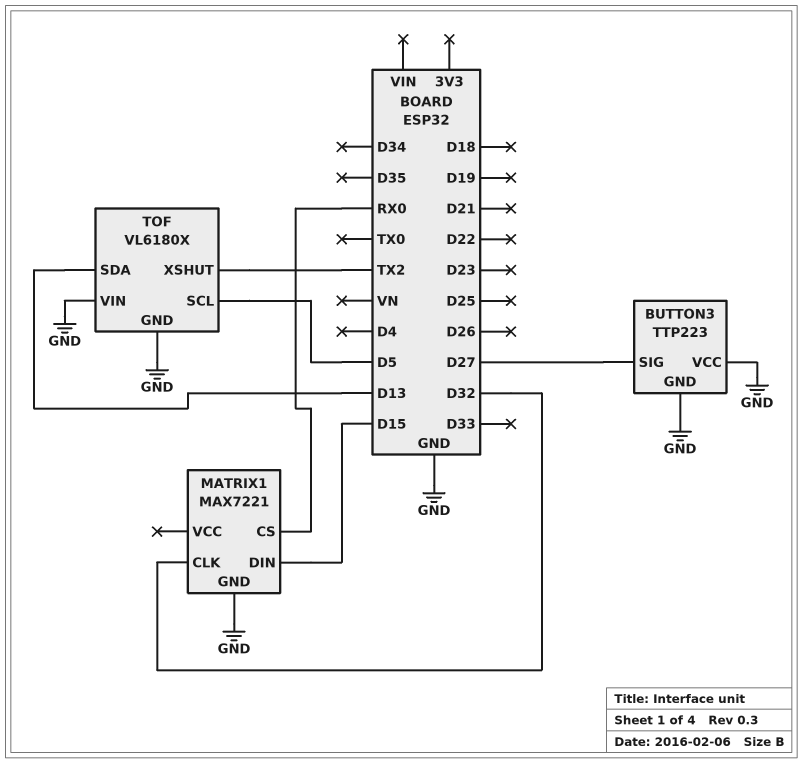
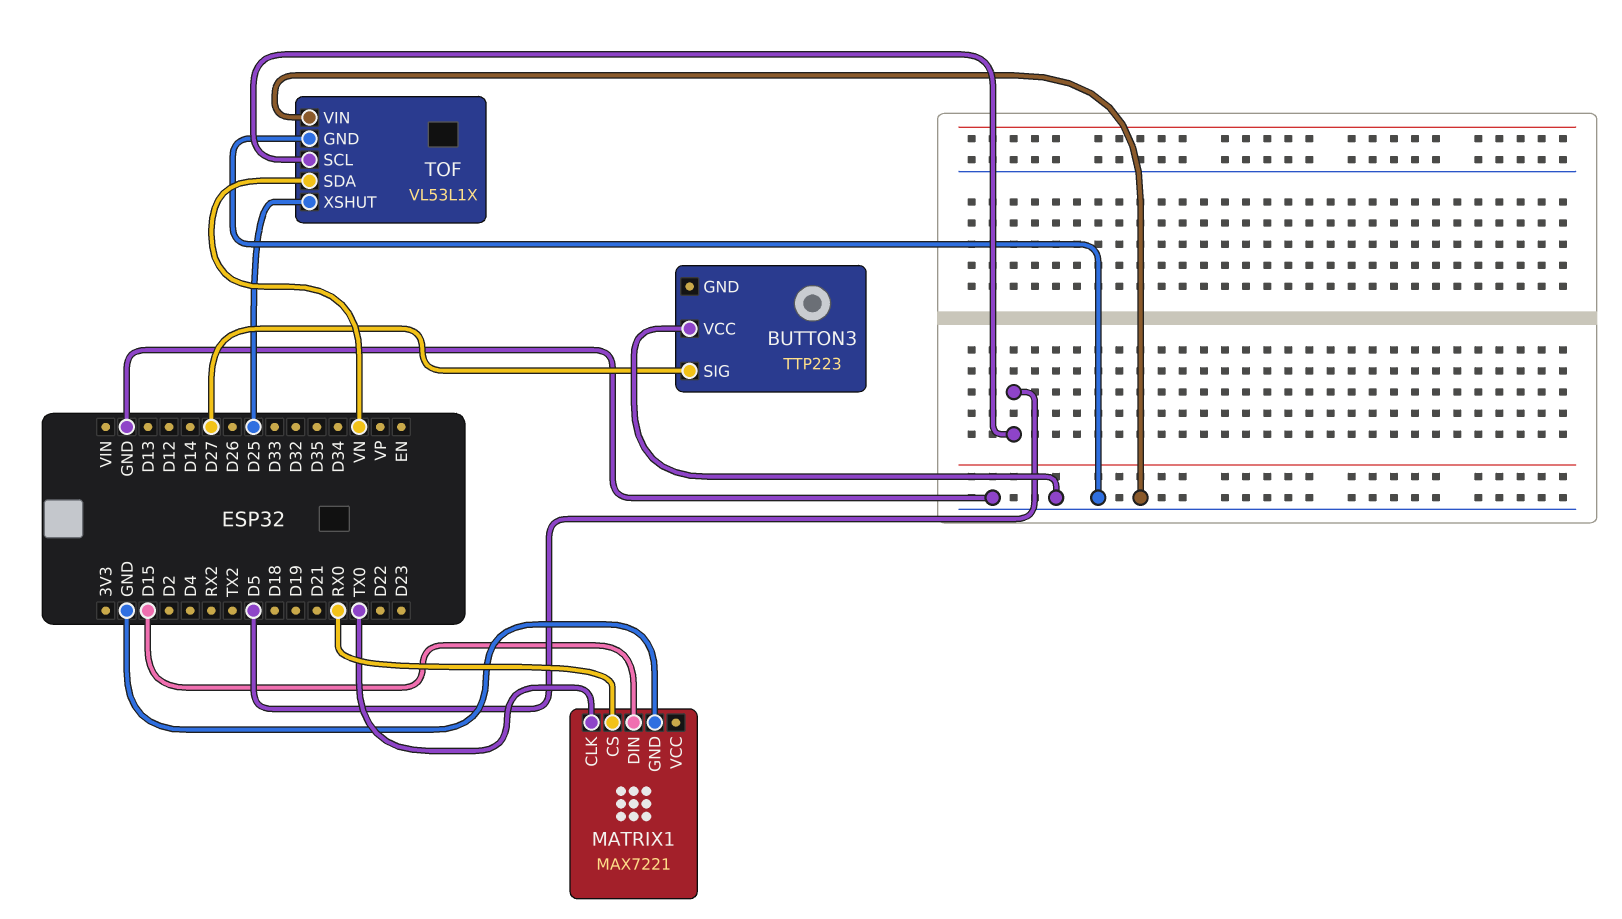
BUTTON3 pin GND: GND -> none
MATRIX1 pin CLK: D32 -> TX0
TOF: VL6180X -> VL53L1X
TOF pin SDA: D13 -> VN
TOF pin XSHUT: TX2 -> D25

